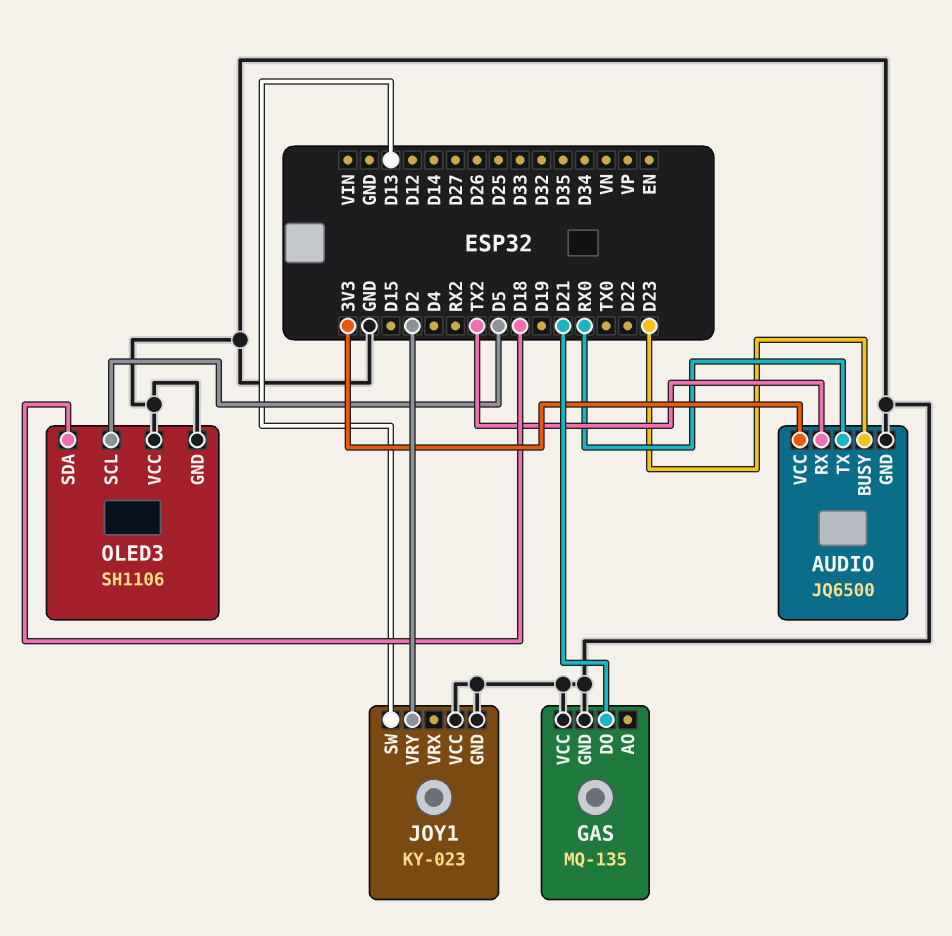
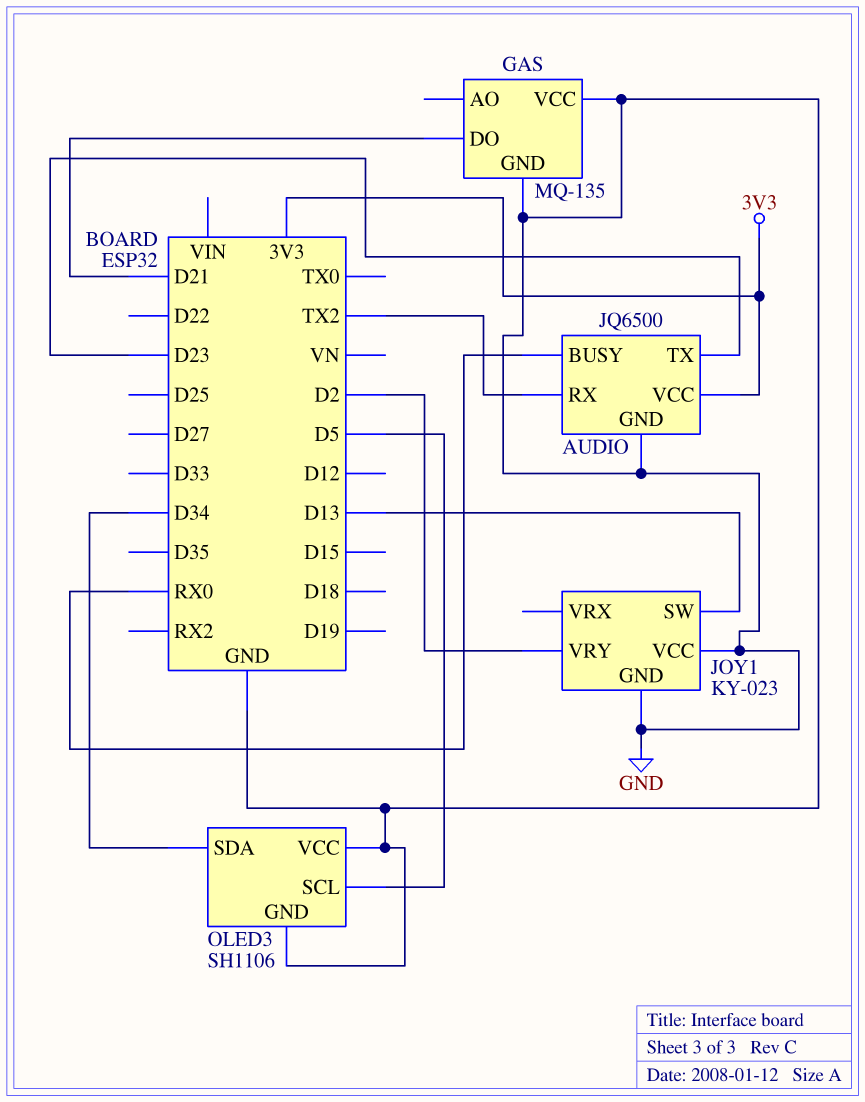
AUDIO pin BUSY: D23 -> RX0
AUDIO pin TX: RX0 -> D23
OLED3 pin SDA: D18 -> D34

